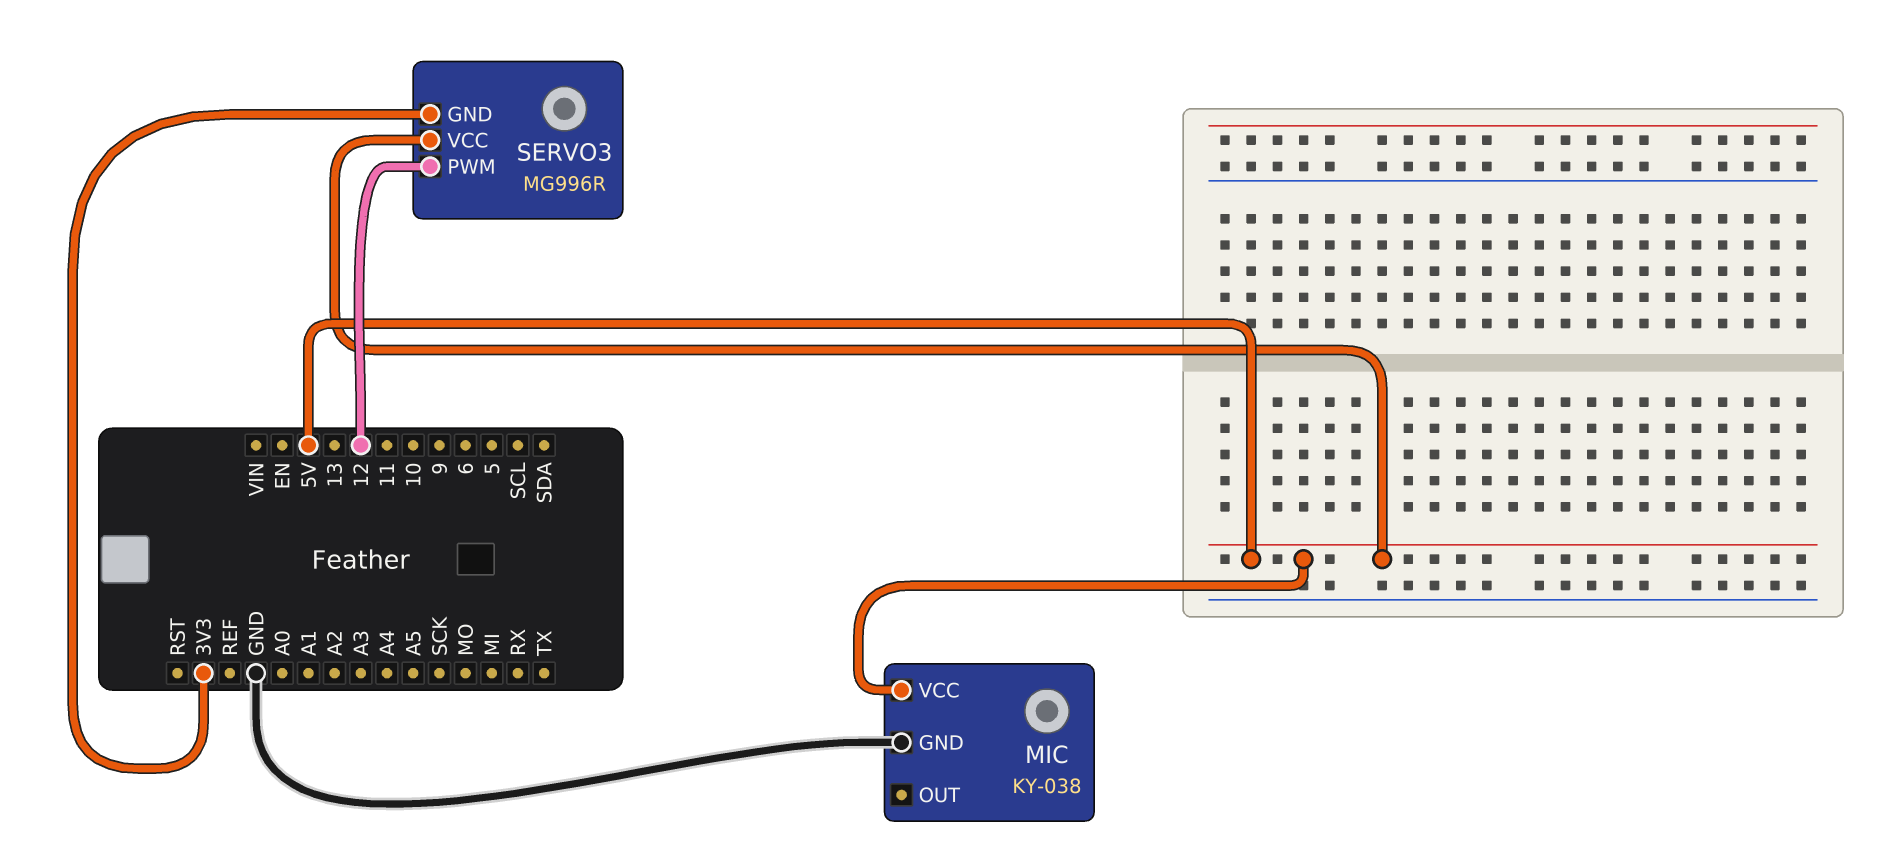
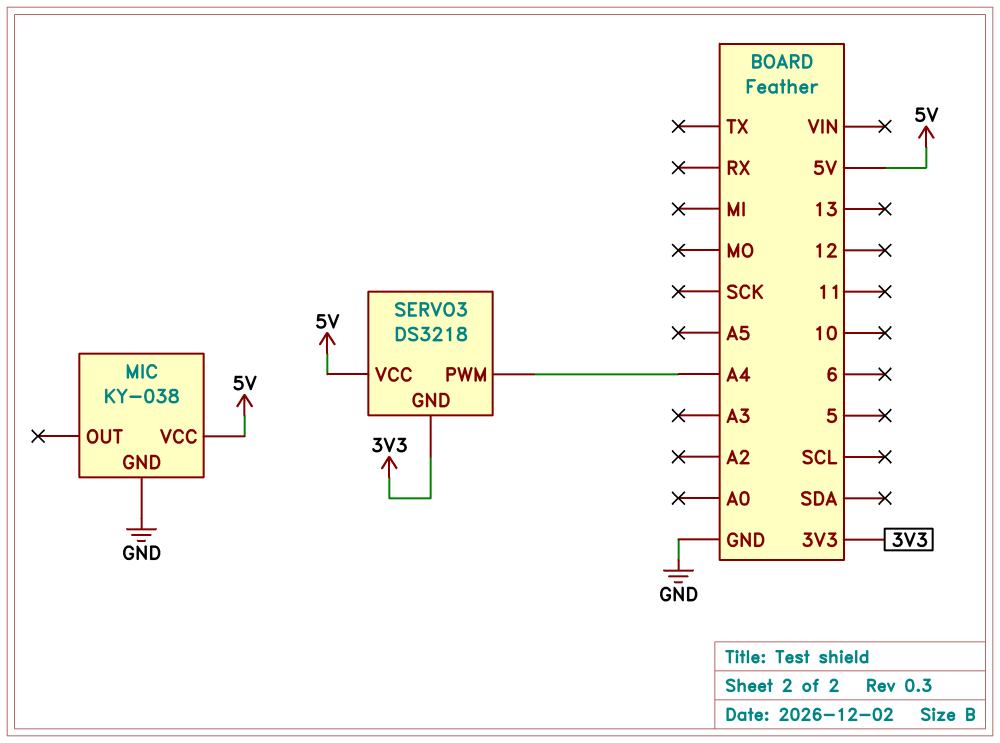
SERVO3: MG996R -> DS3218
SERVO3 pin PWM: 12 -> A4

